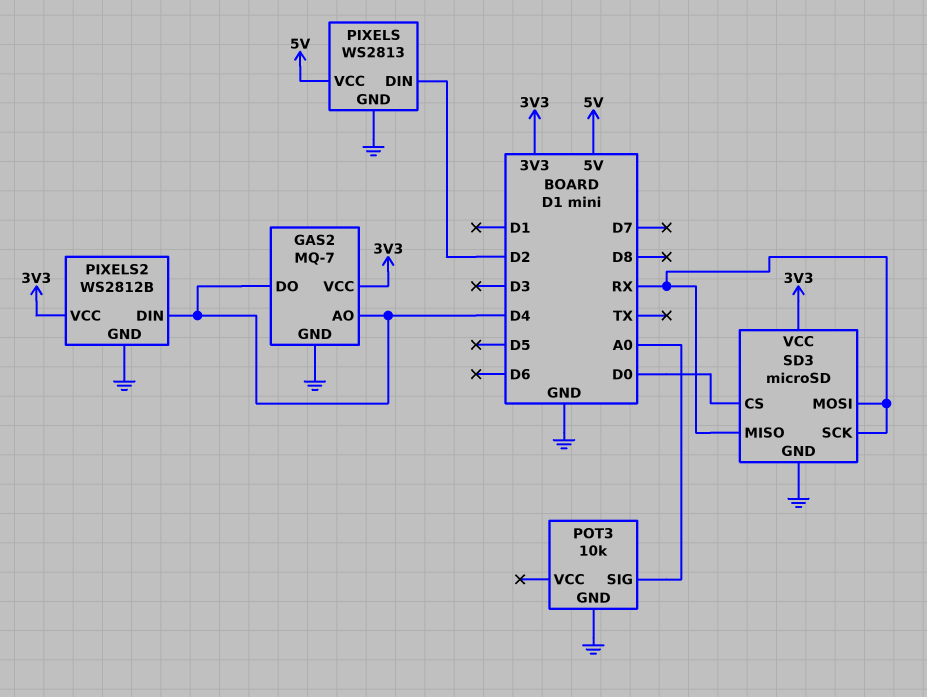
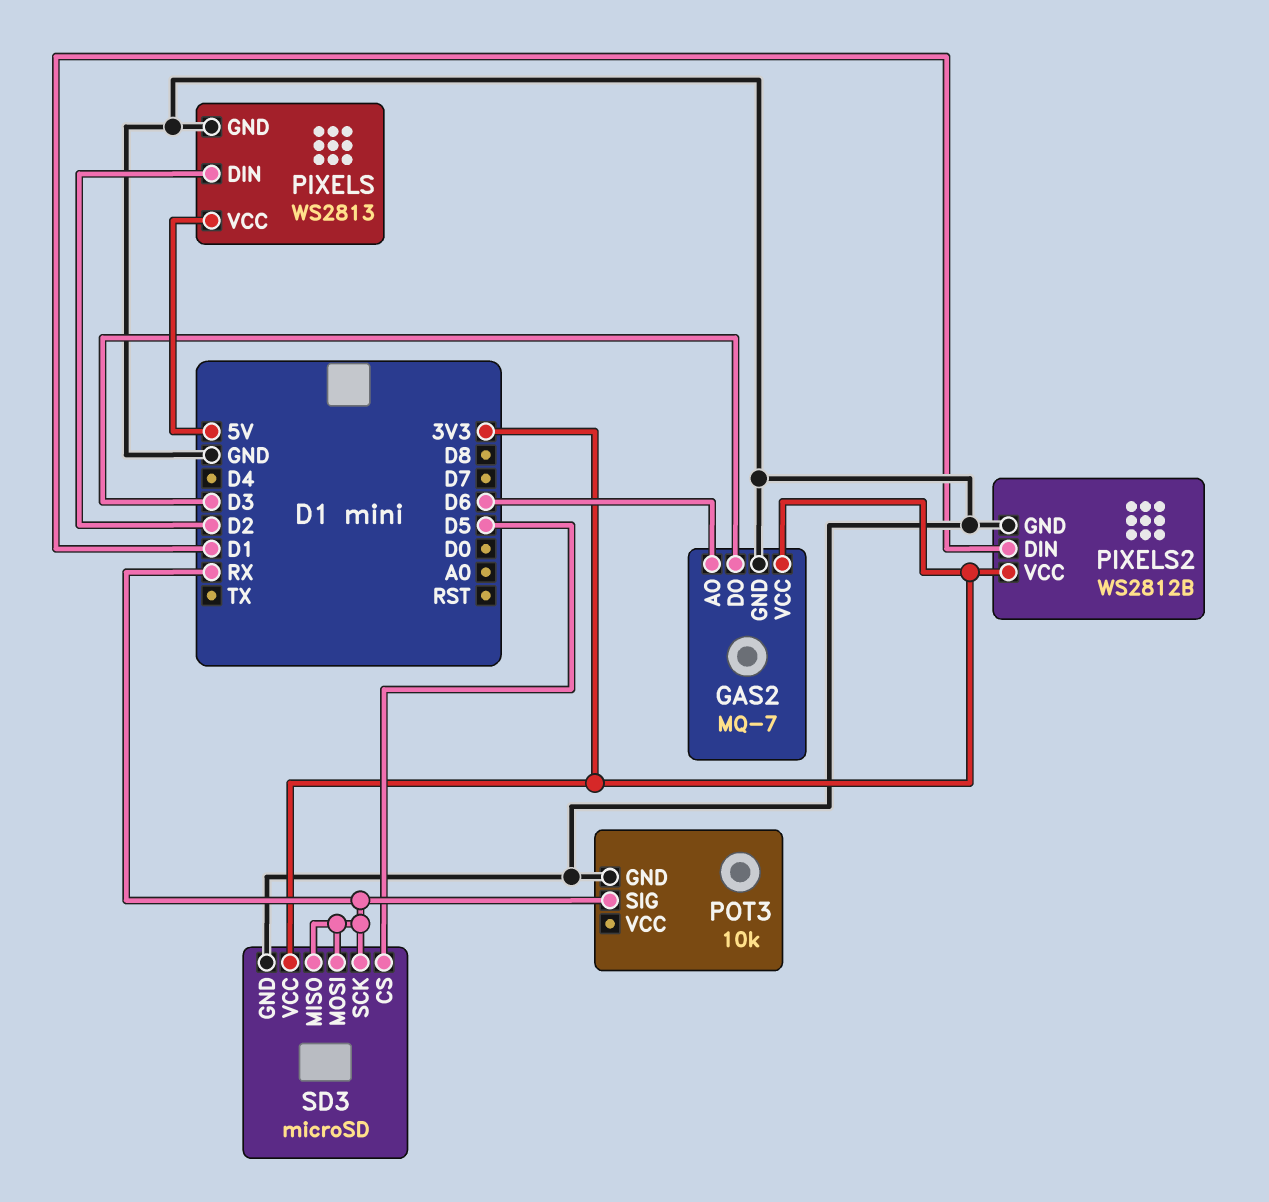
GAS2 pin AO: D4 -> D6
GAS2 pin DO: D4 -> D3
PIXELS2 pin DIN: D4 -> D1
POT3 pin SIG: A0 -> RX
SD3 pin CS: D0 -> D5

